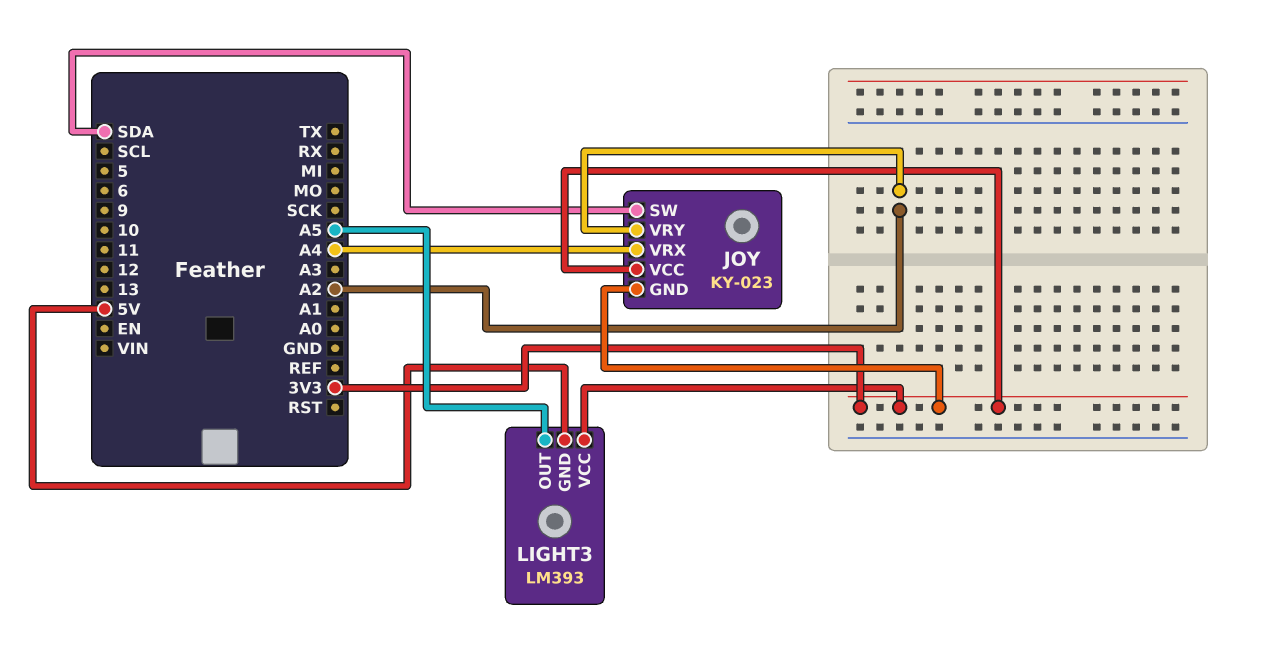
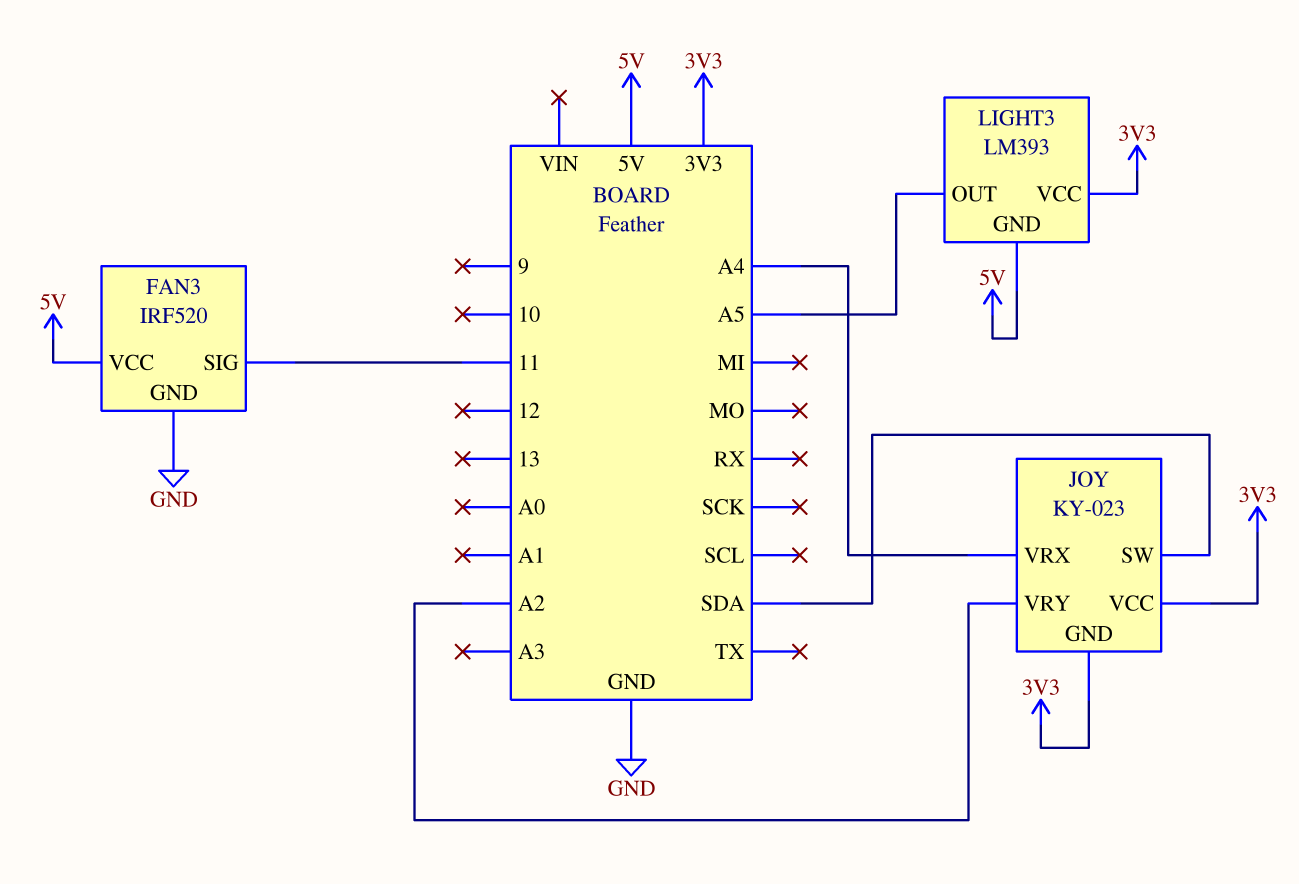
FAN3: none -> IRF520
FAN3 pin GND: none -> GND
FAN3 pin SIG: none -> 11
FAN3 pin VCC: none -> 5V

